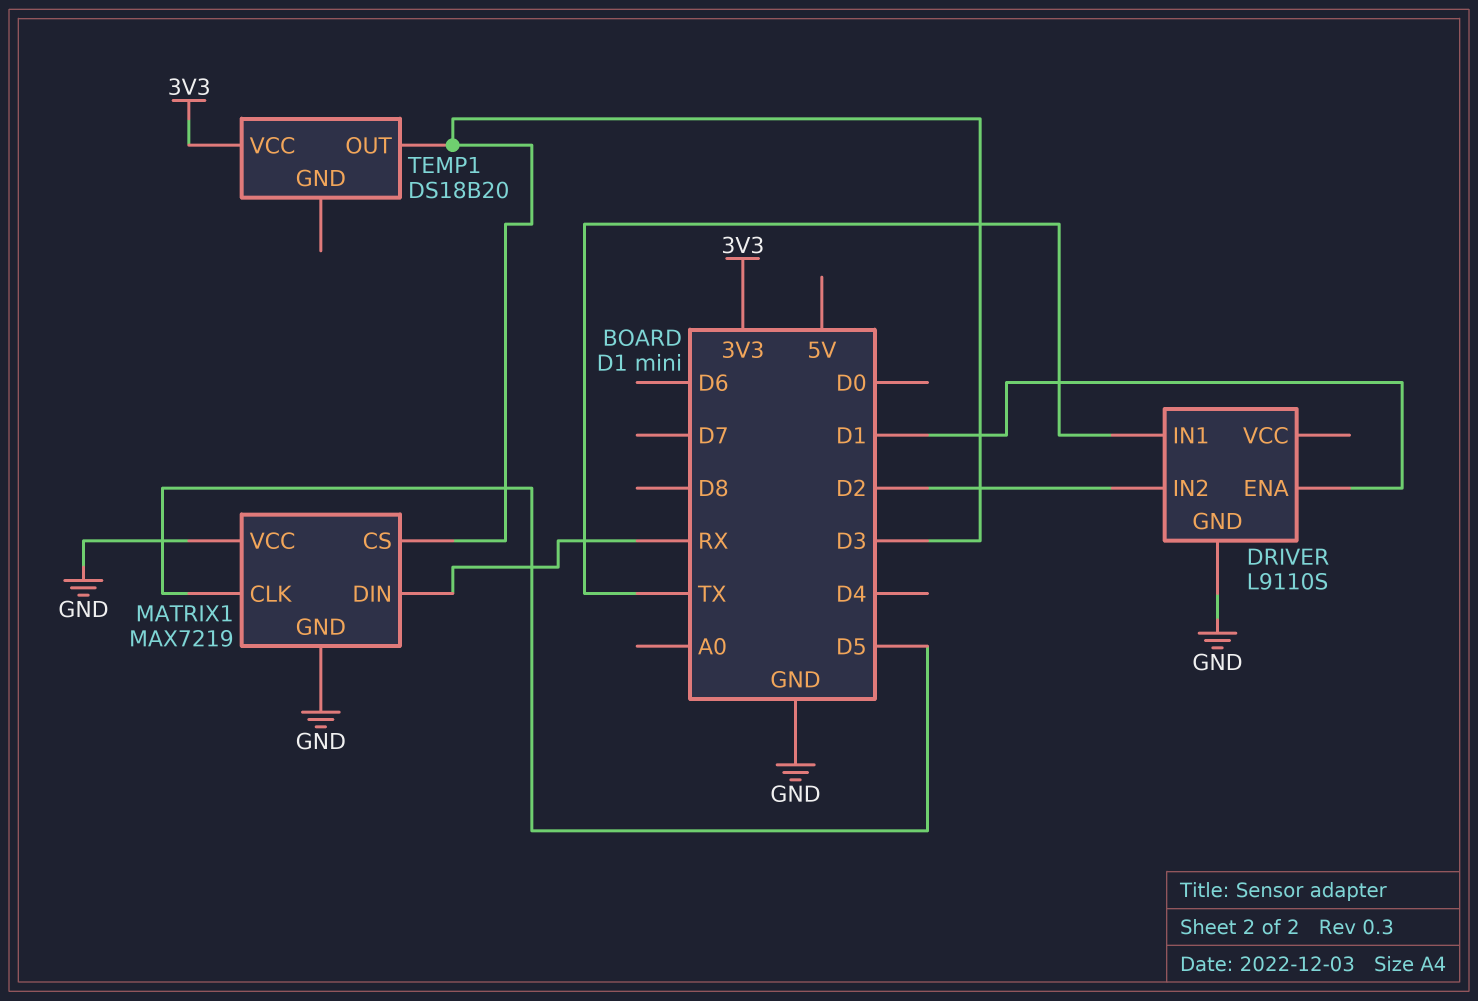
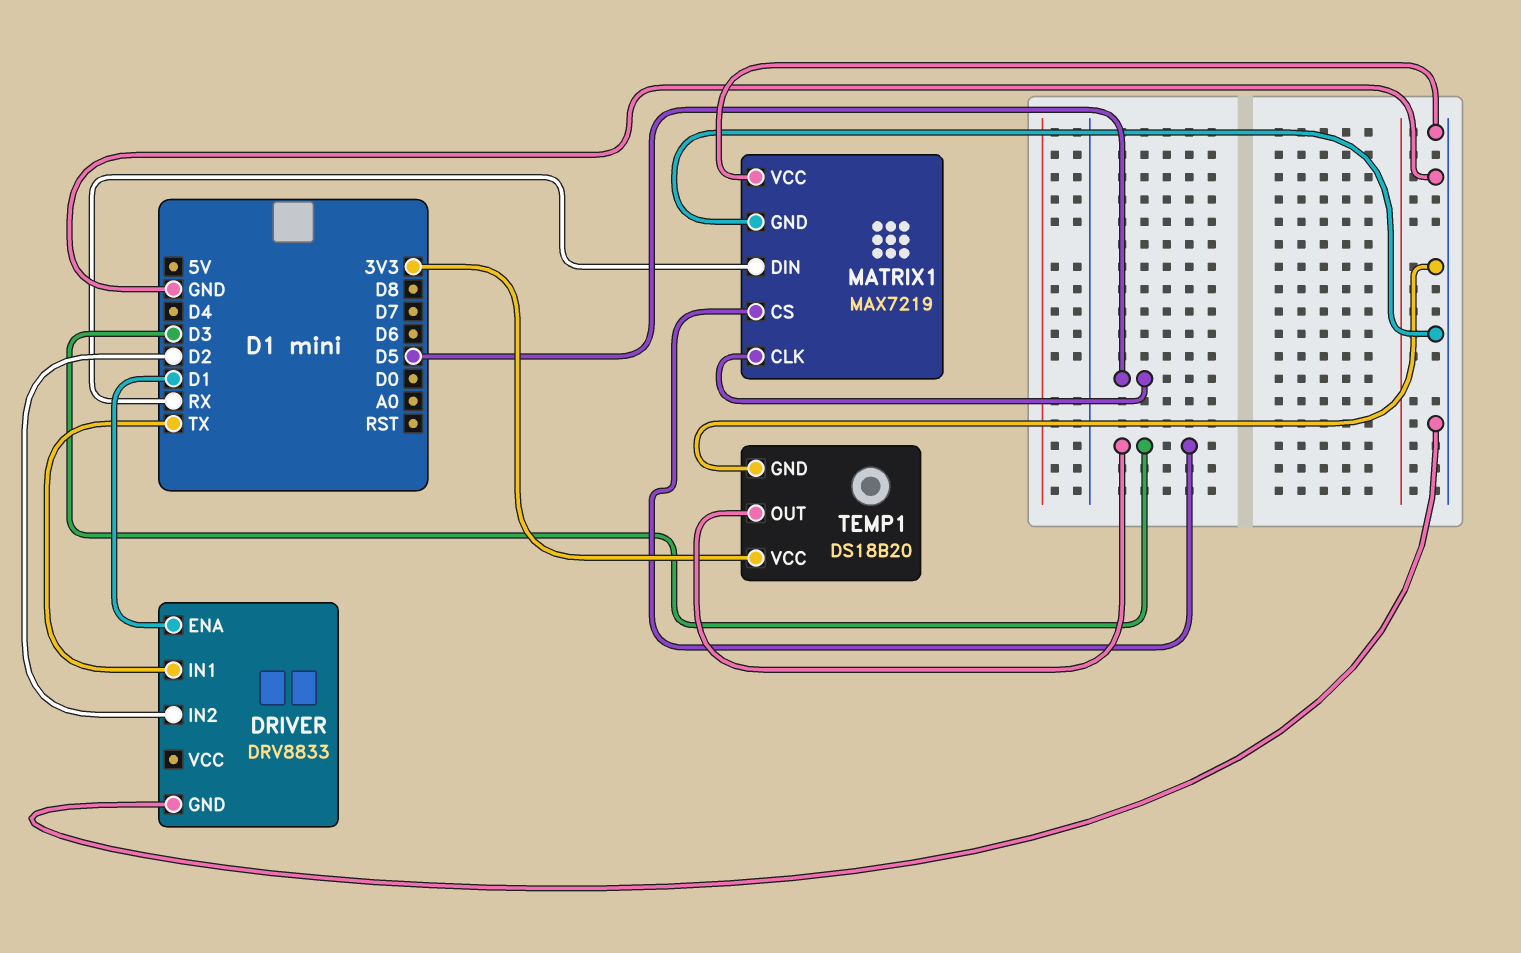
DRIVER: L9110S -> DRV8833
TEMP1 pin GND: none -> GND

